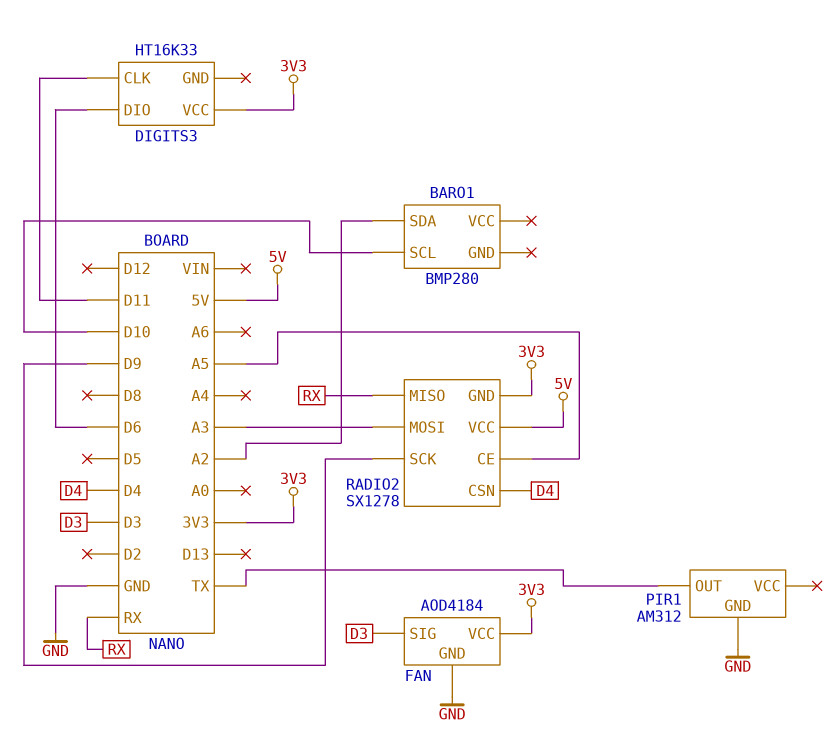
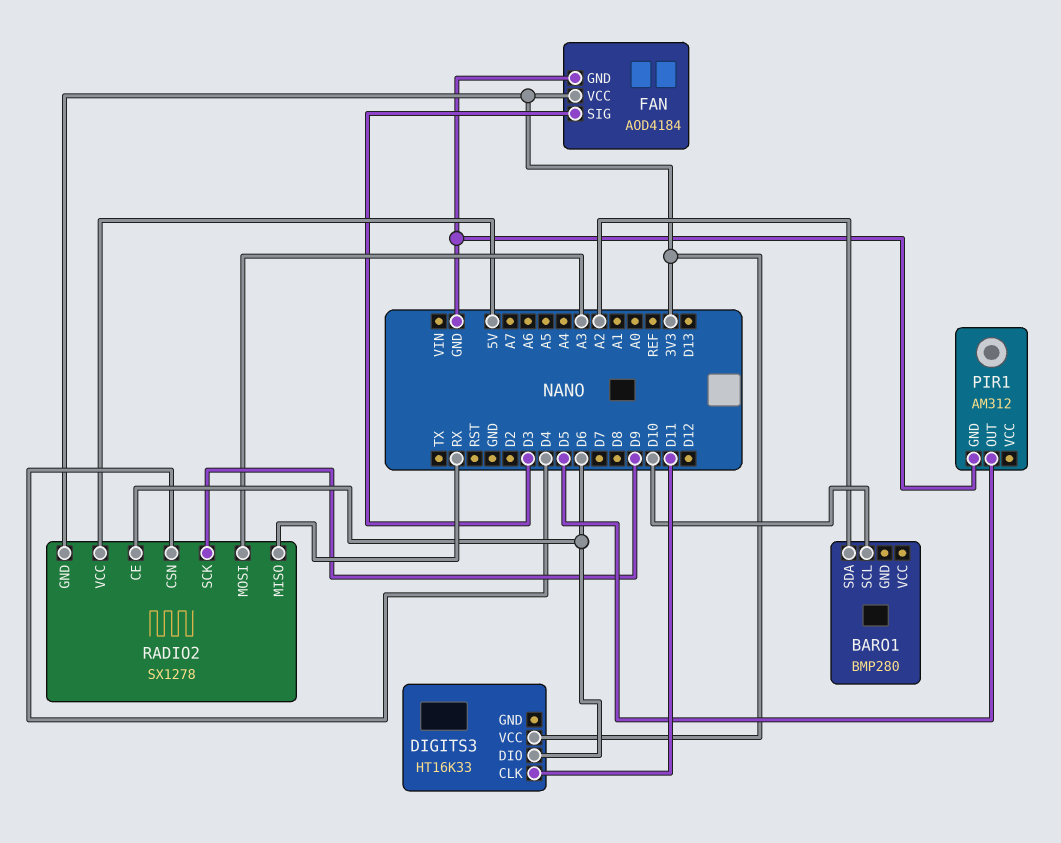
PIR1 pin OUT: TX -> D5
RADIO2 pin CE: A5 -> D6

